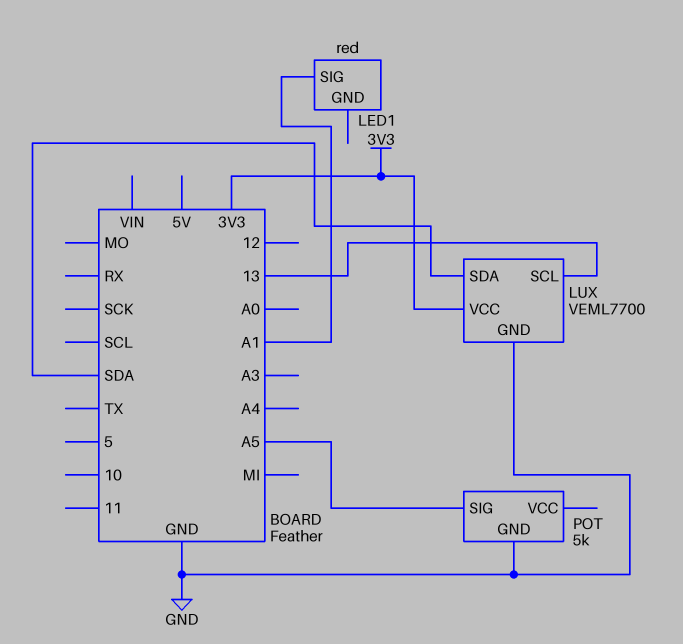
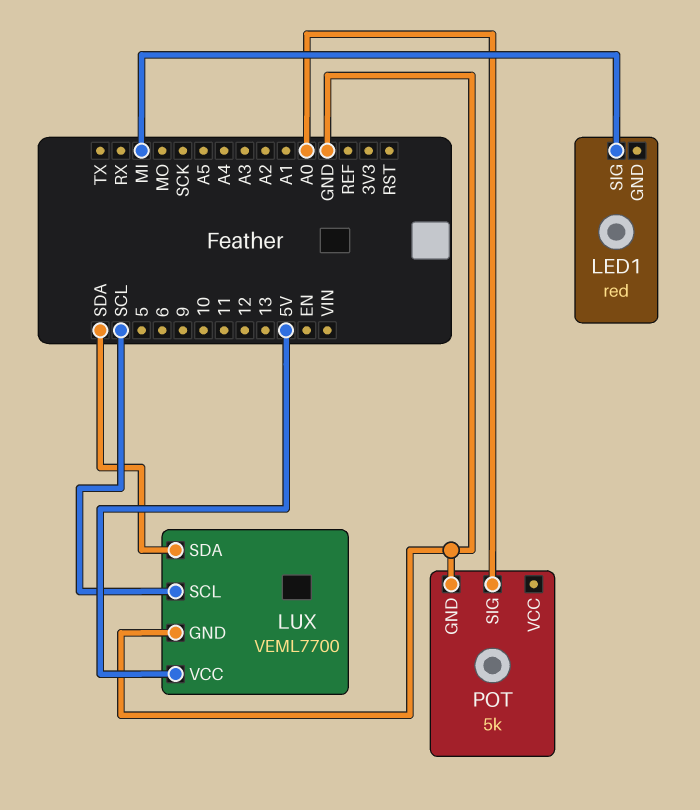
LED1 pin SIG: A1 -> MI
LUX pin SCL: 13 -> SCL
LUX pin VCC: 3V3 -> 5V
POT pin SIG: A5 -> A0

